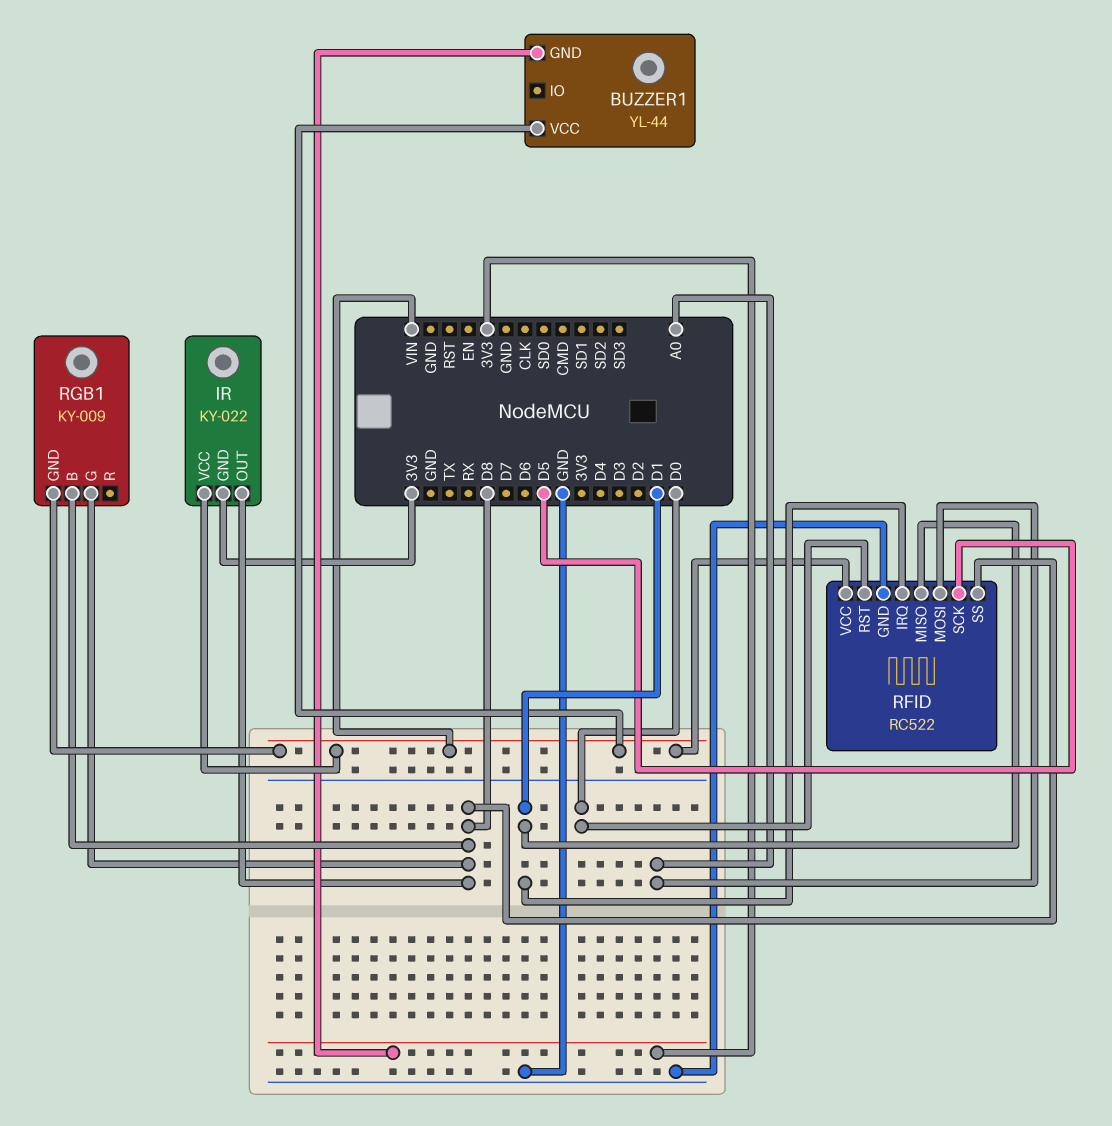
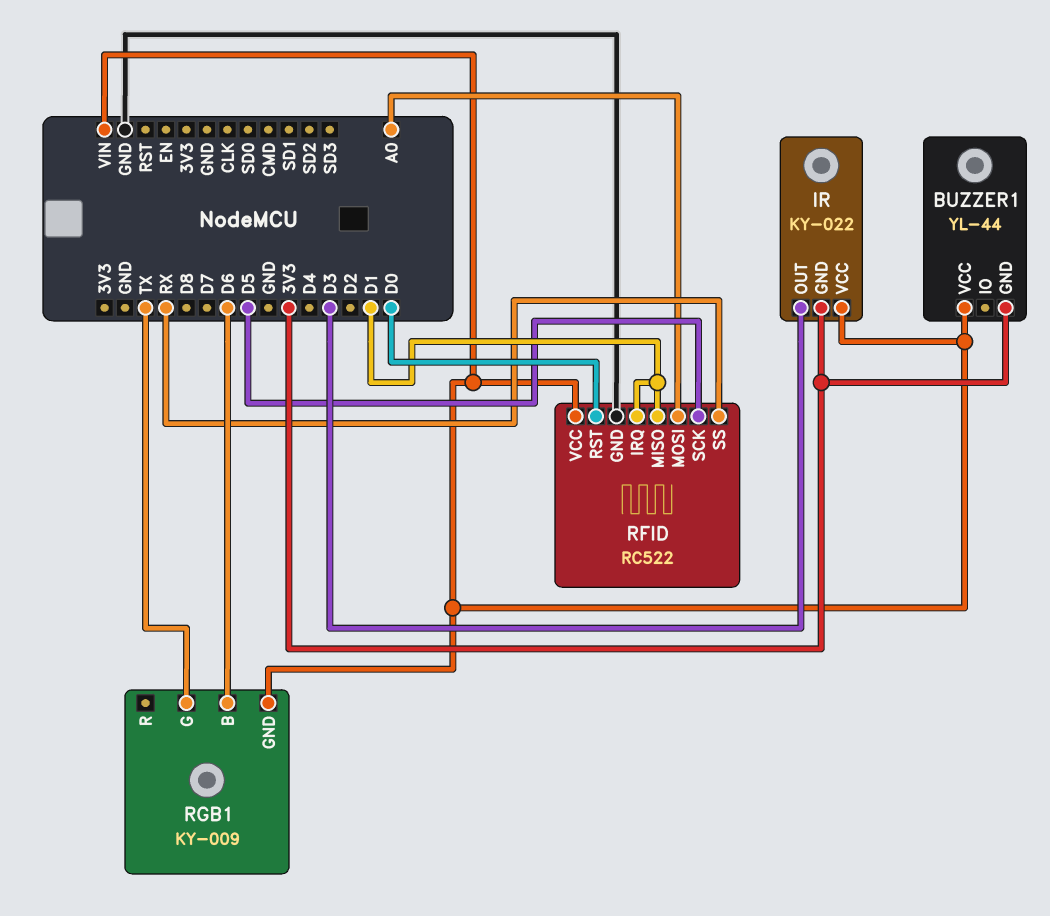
IR pin OUT: D8 -> D3
RFID pin SS: D8 -> RX
RGB1 pin B: D8 -> D6
RGB1 pin G: D8 -> TX

